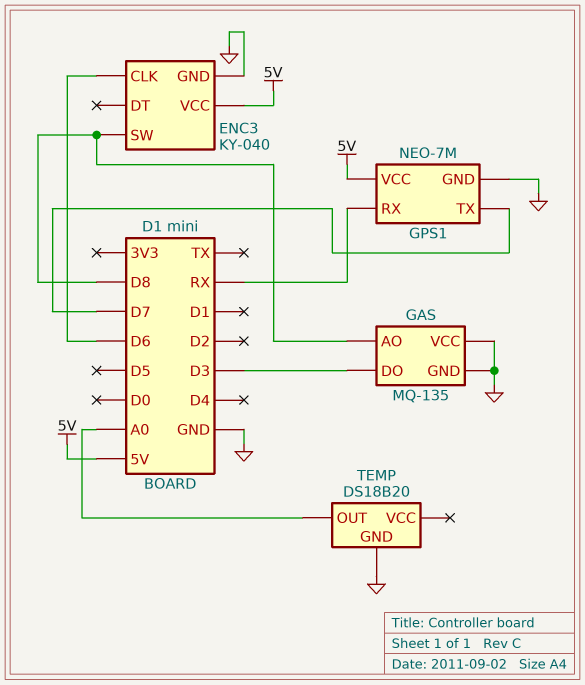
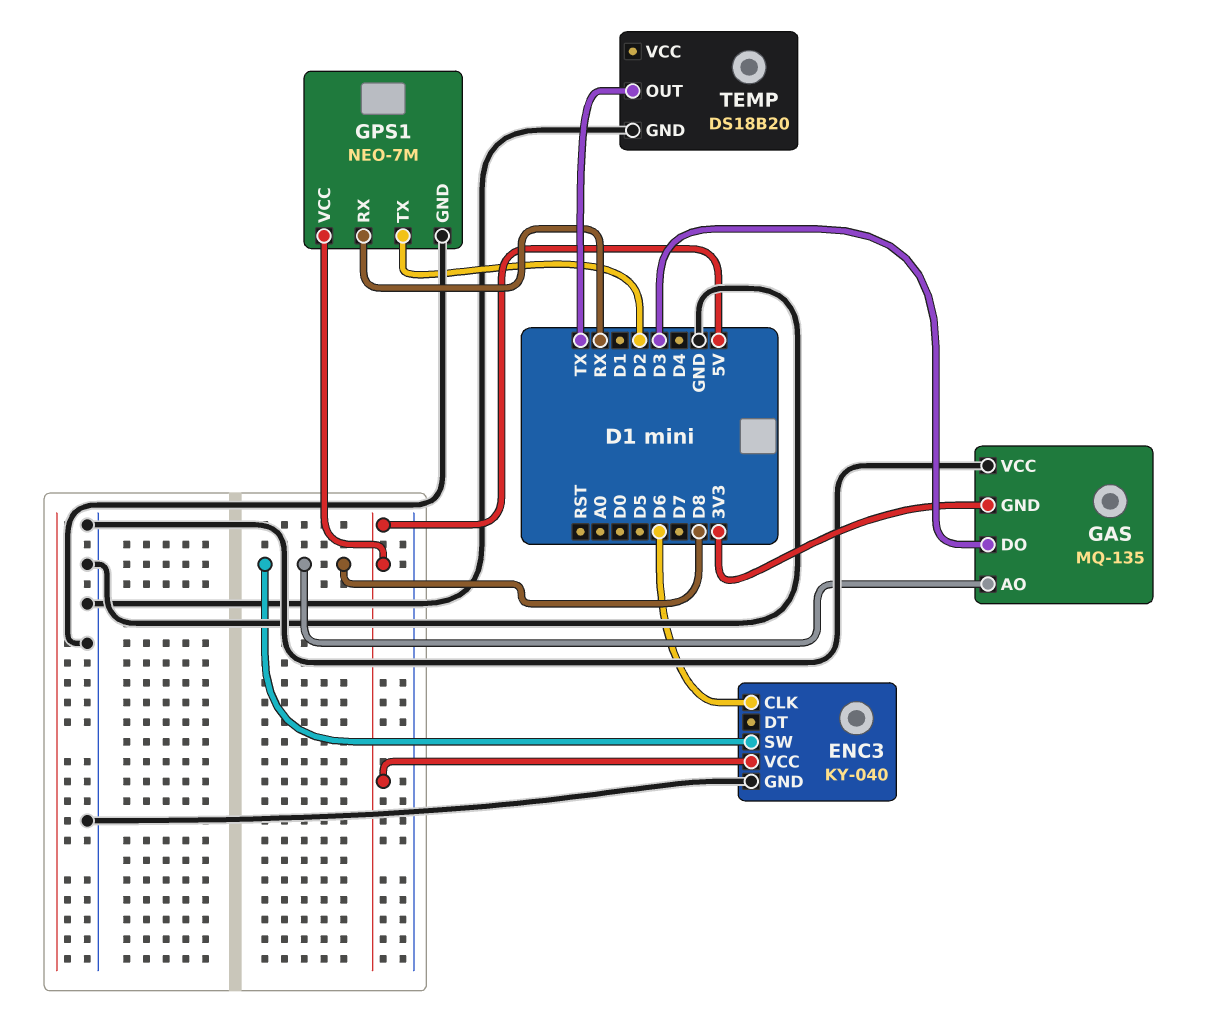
GAS pin GND: GND -> 3V3
GPS1 pin TX: D7 -> D2
TEMP pin OUT: A0 -> TX

